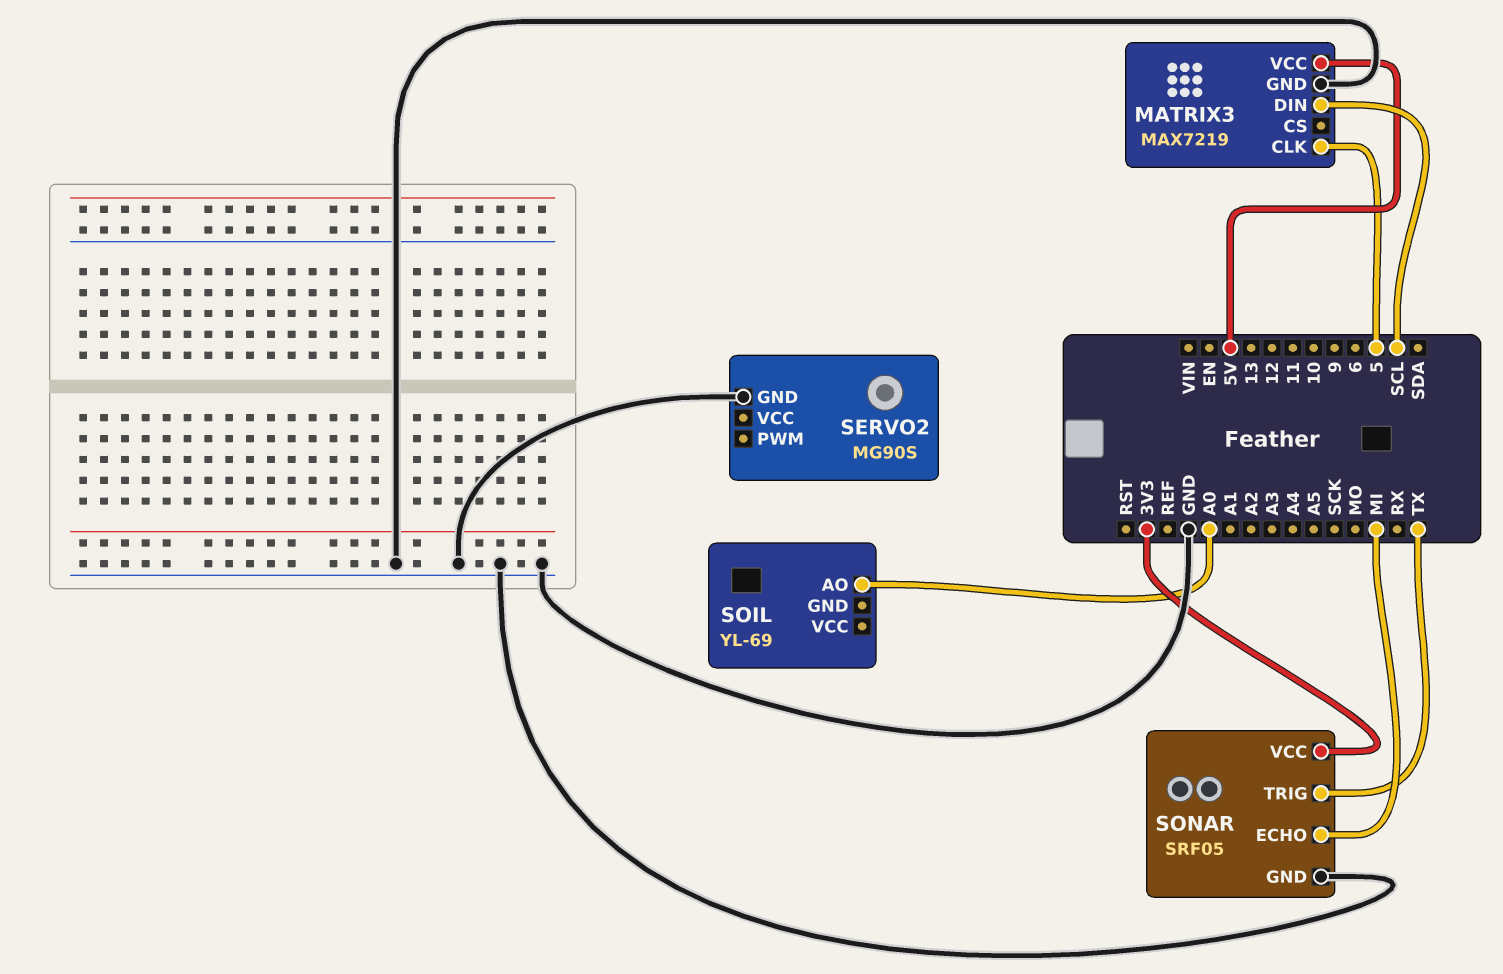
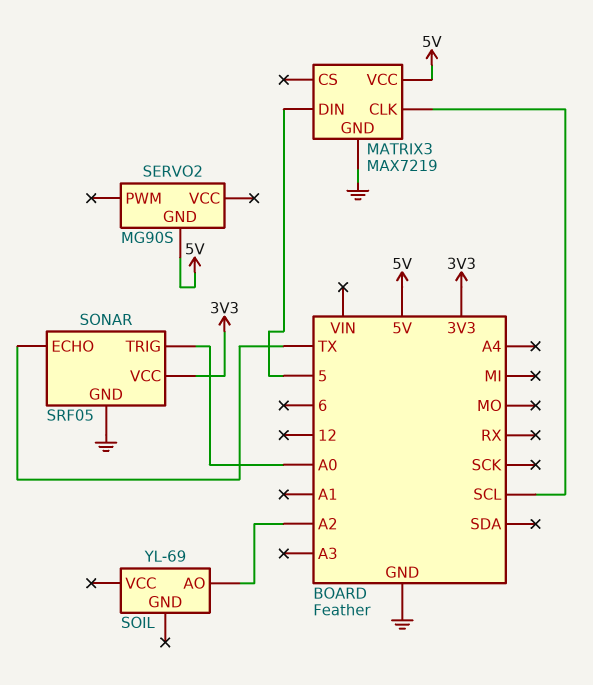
MATRIX3 pin CLK: 5 -> SCL
MATRIX3 pin DIN: SCL -> 5
SERVO2 pin GND: GND -> 5V
SOIL pin AO: A0 -> A2
SONAR pin ECHO: MI -> TX
SONAR pin TRIG: TX -> A0

